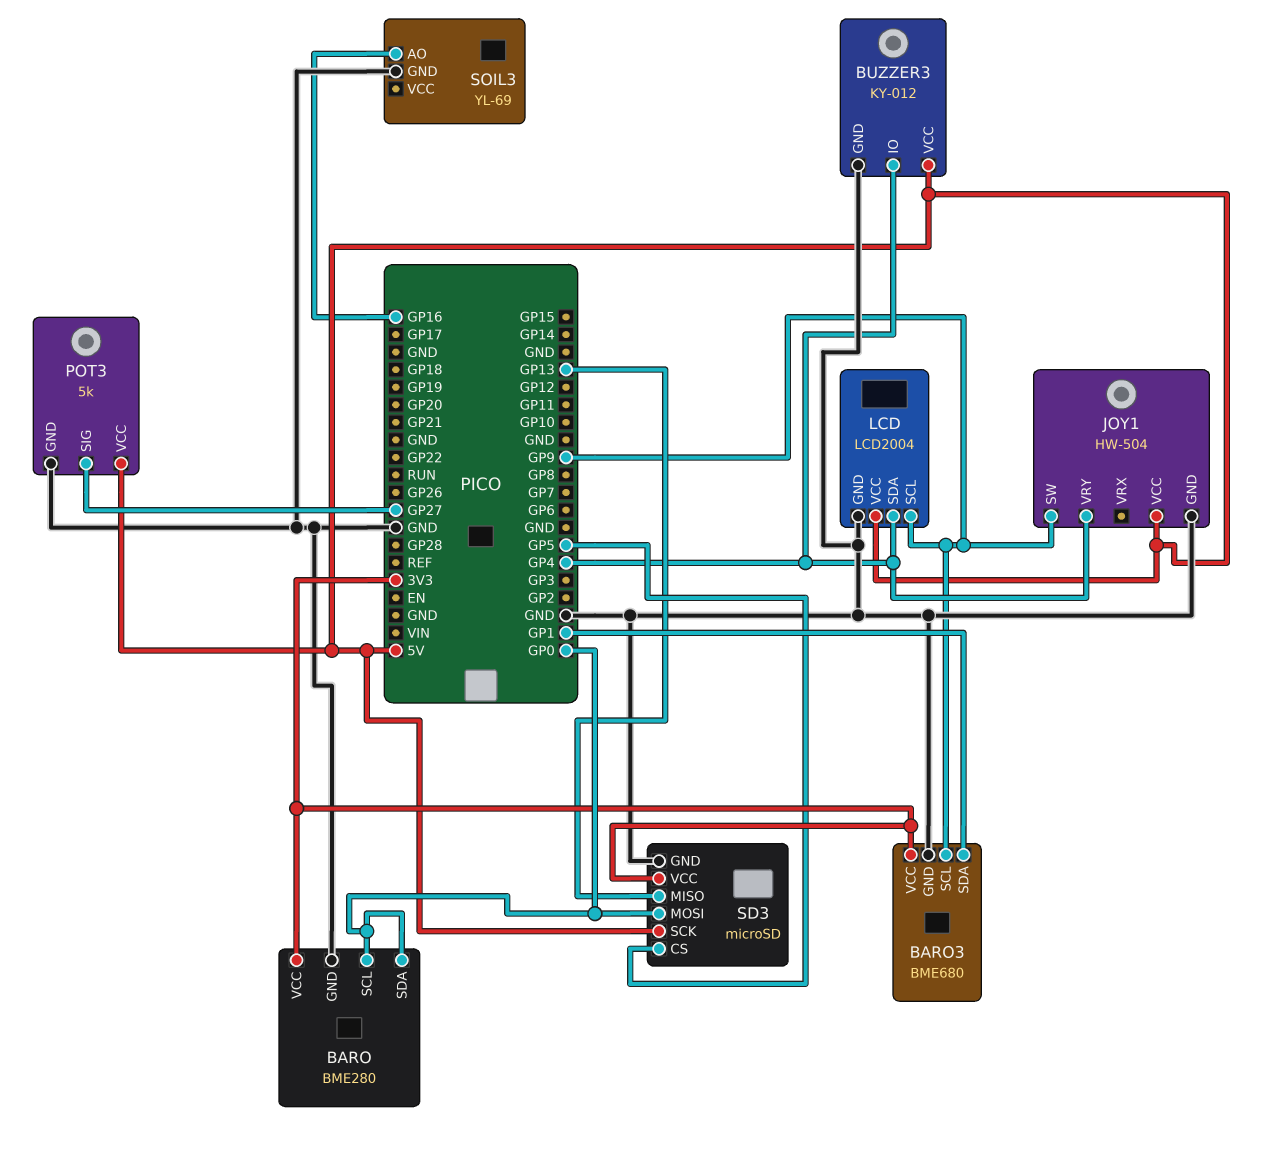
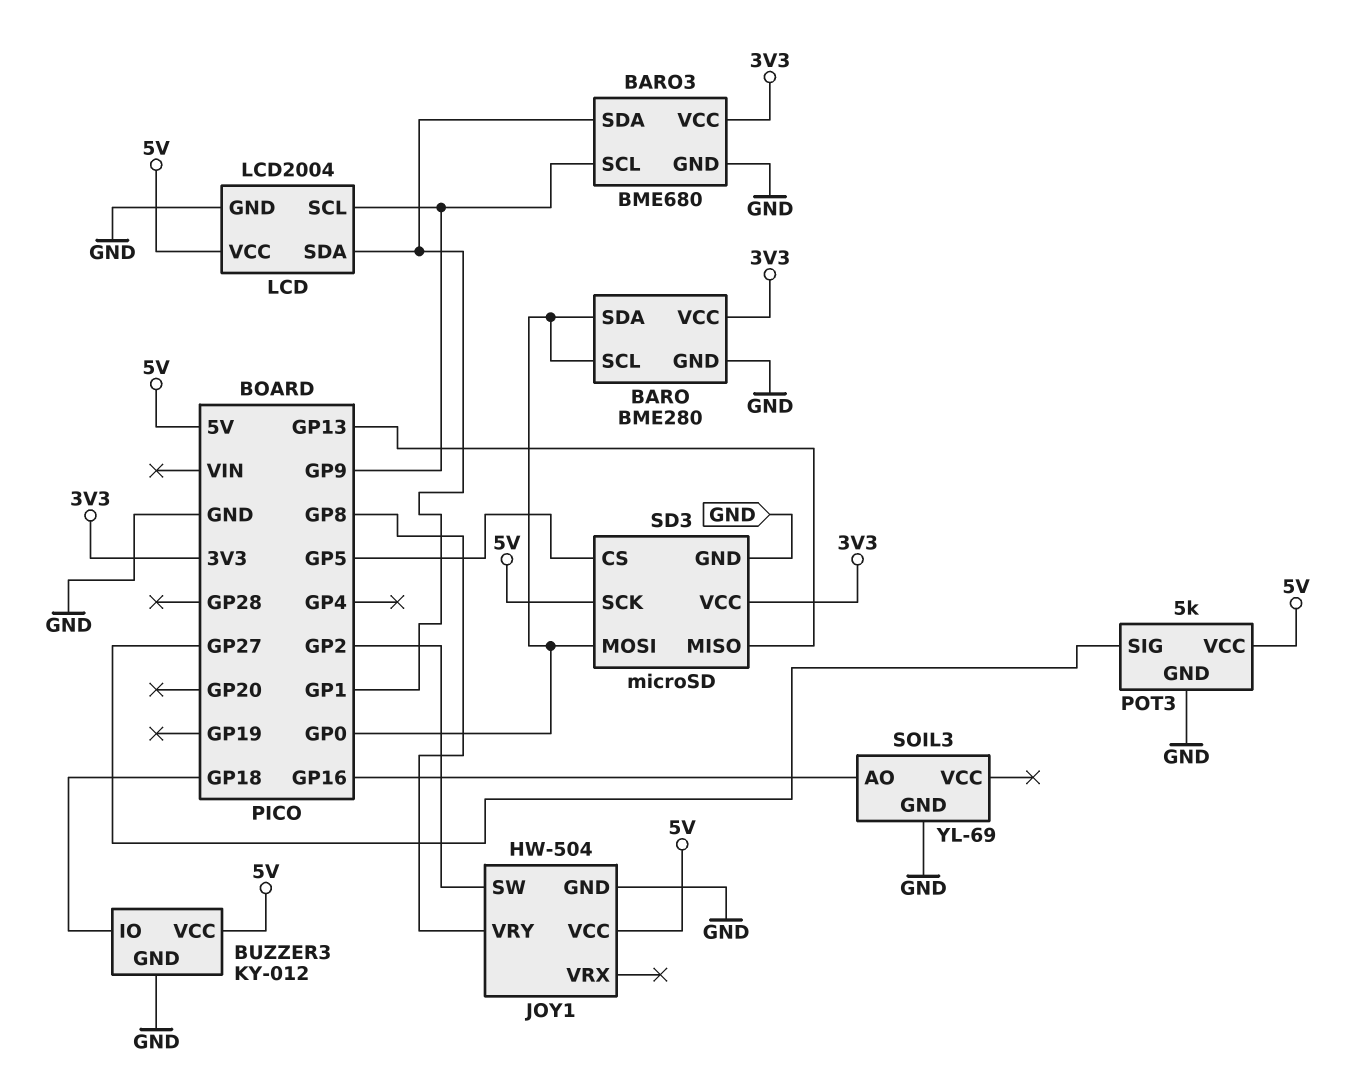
BUZZER3 pin IO: GP4 -> GP18
JOY1 pin SW: GP9 -> GP2
JOY1 pin VRY: GP4 -> GP8
LCD pin SDA: GP4 -> GP1

